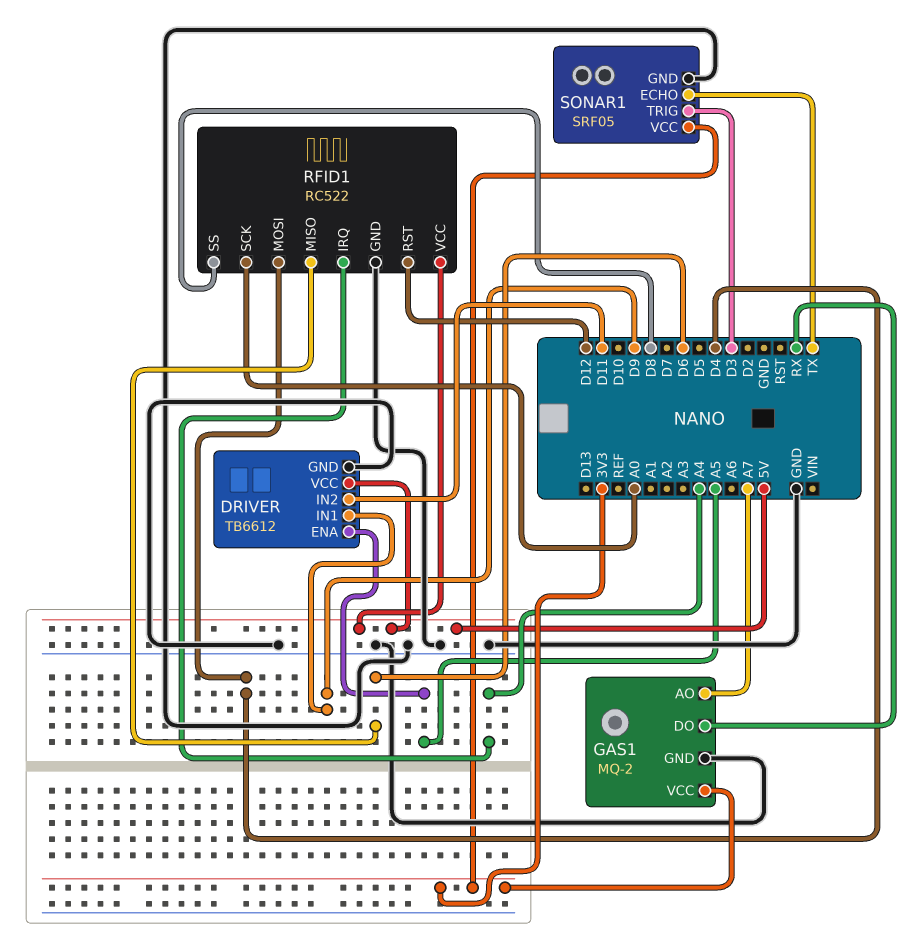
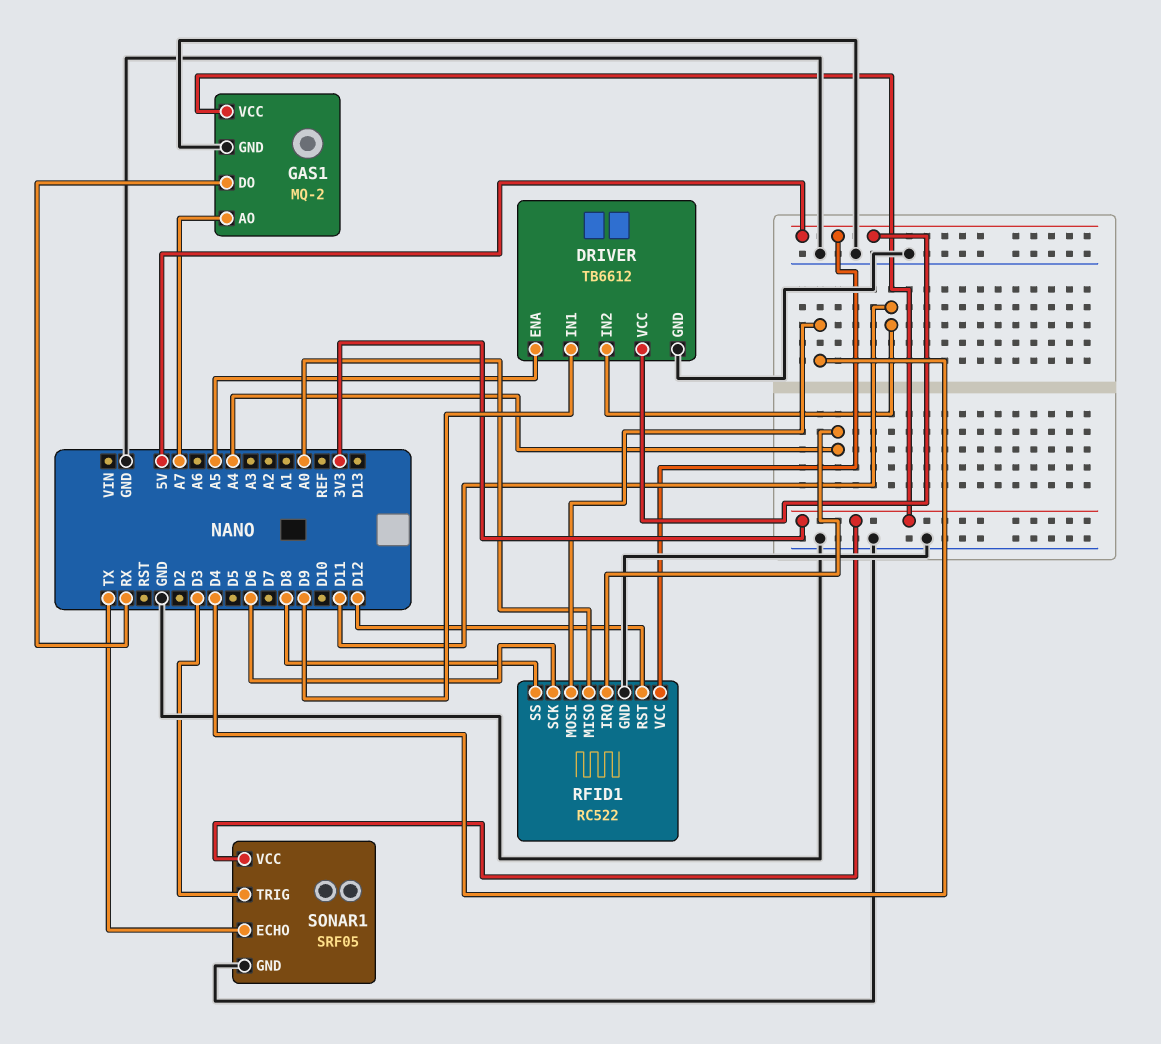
RFID1 pin MISO: D6 -> A0
RFID1 pin SCK: A0 -> D6

